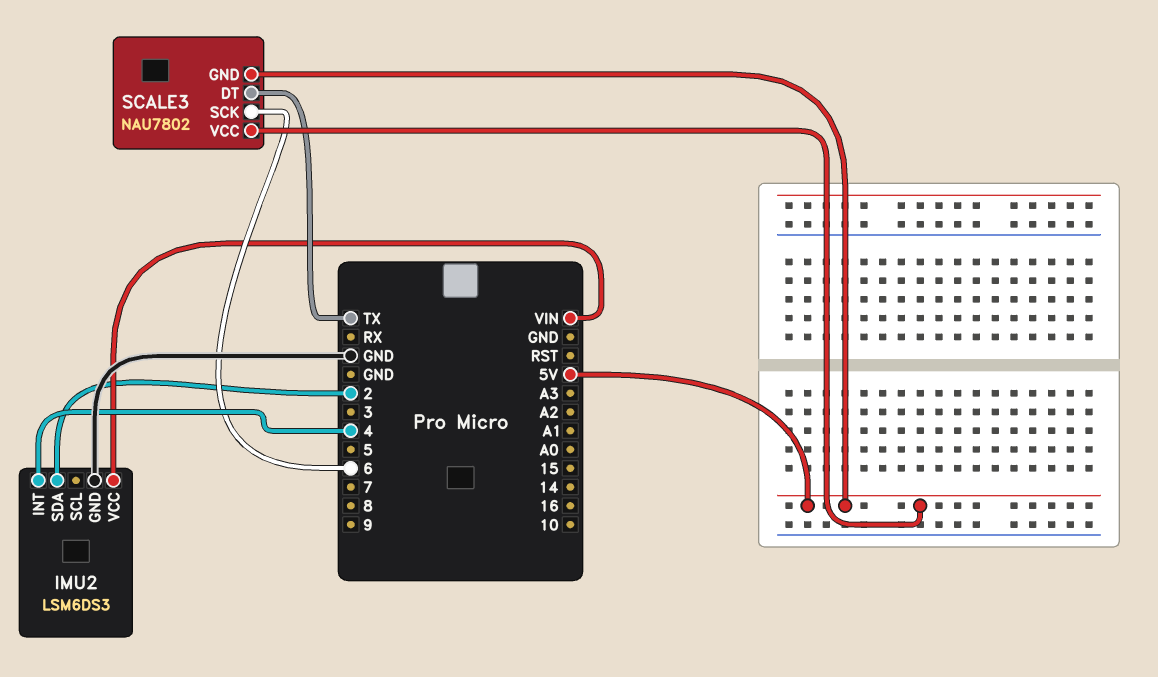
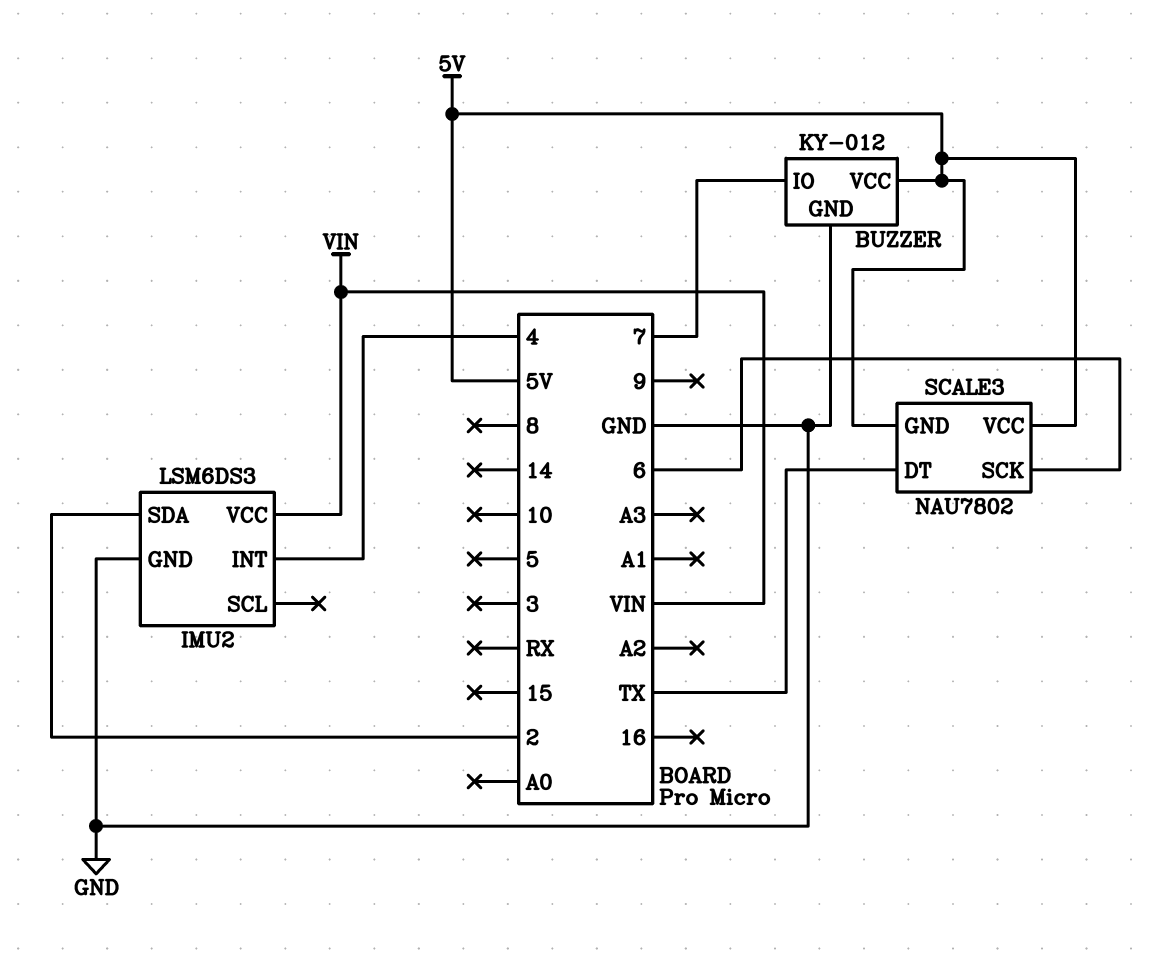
BUZZER: none -> KY-012
BUZZER pin GND: none -> GND
BUZZER pin IO: none -> 7
BUZZER pin VCC: none -> 5V

